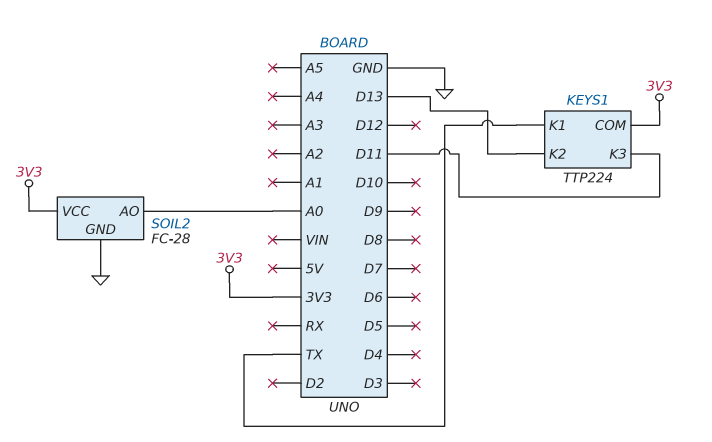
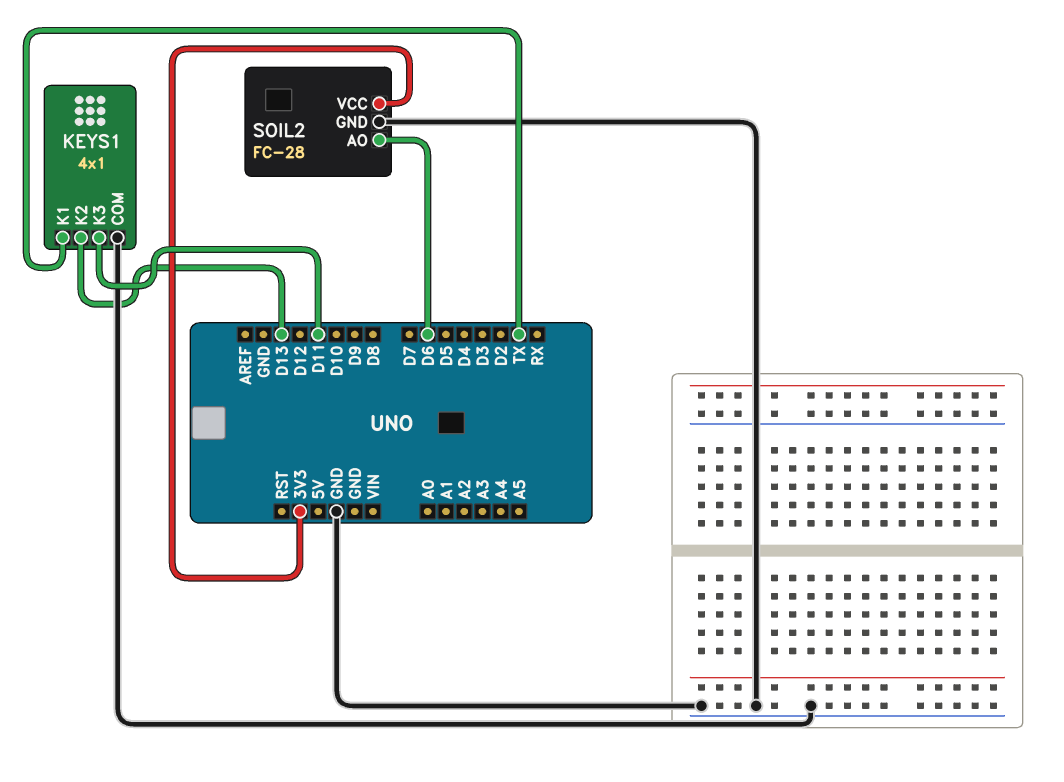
KEYS1: TTP224 -> 4x1
KEYS1 pin COM: 3V3 -> GND
SOIL2 pin AO: A0 -> D6

